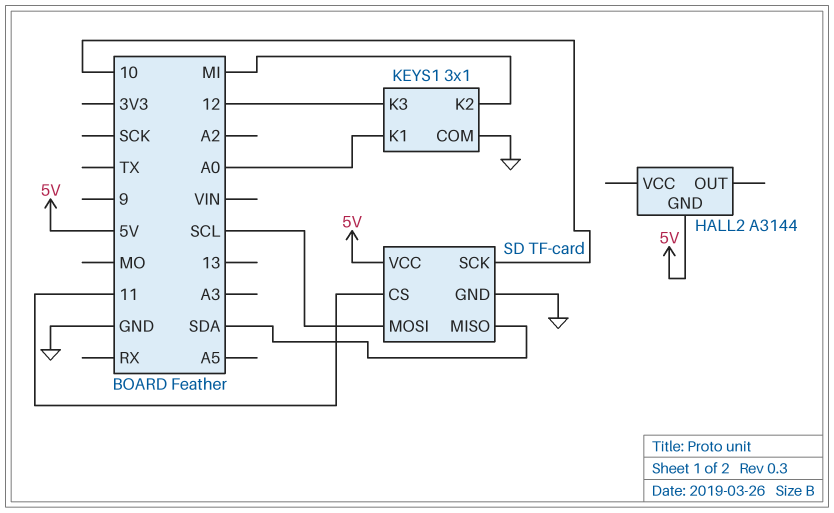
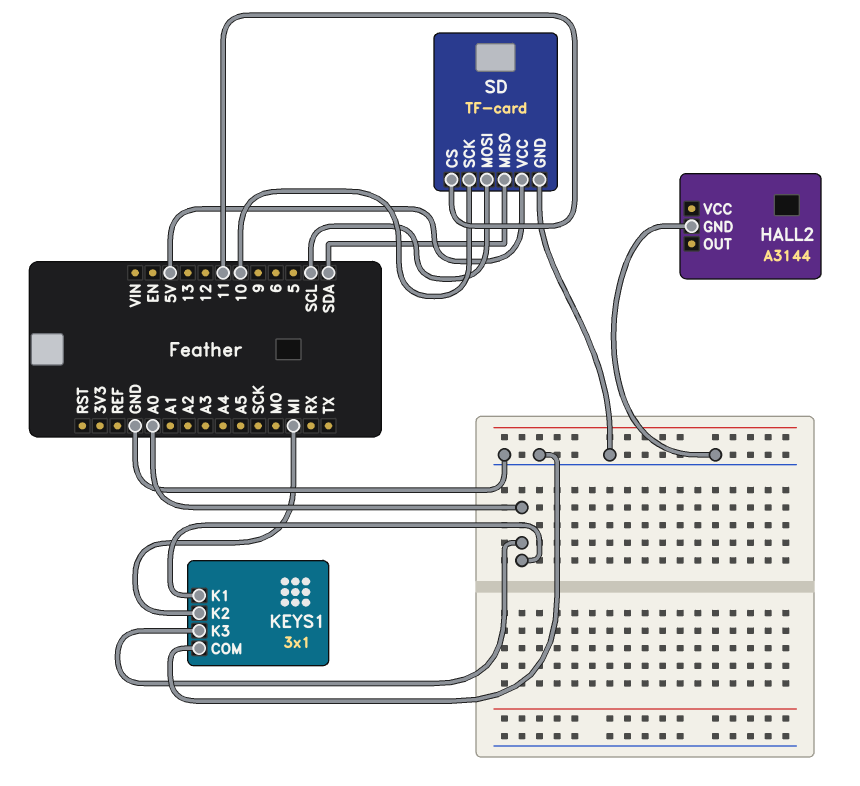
HALL2 pin GND: 5V -> GND
KEYS1 pin K3: 12 -> A0

